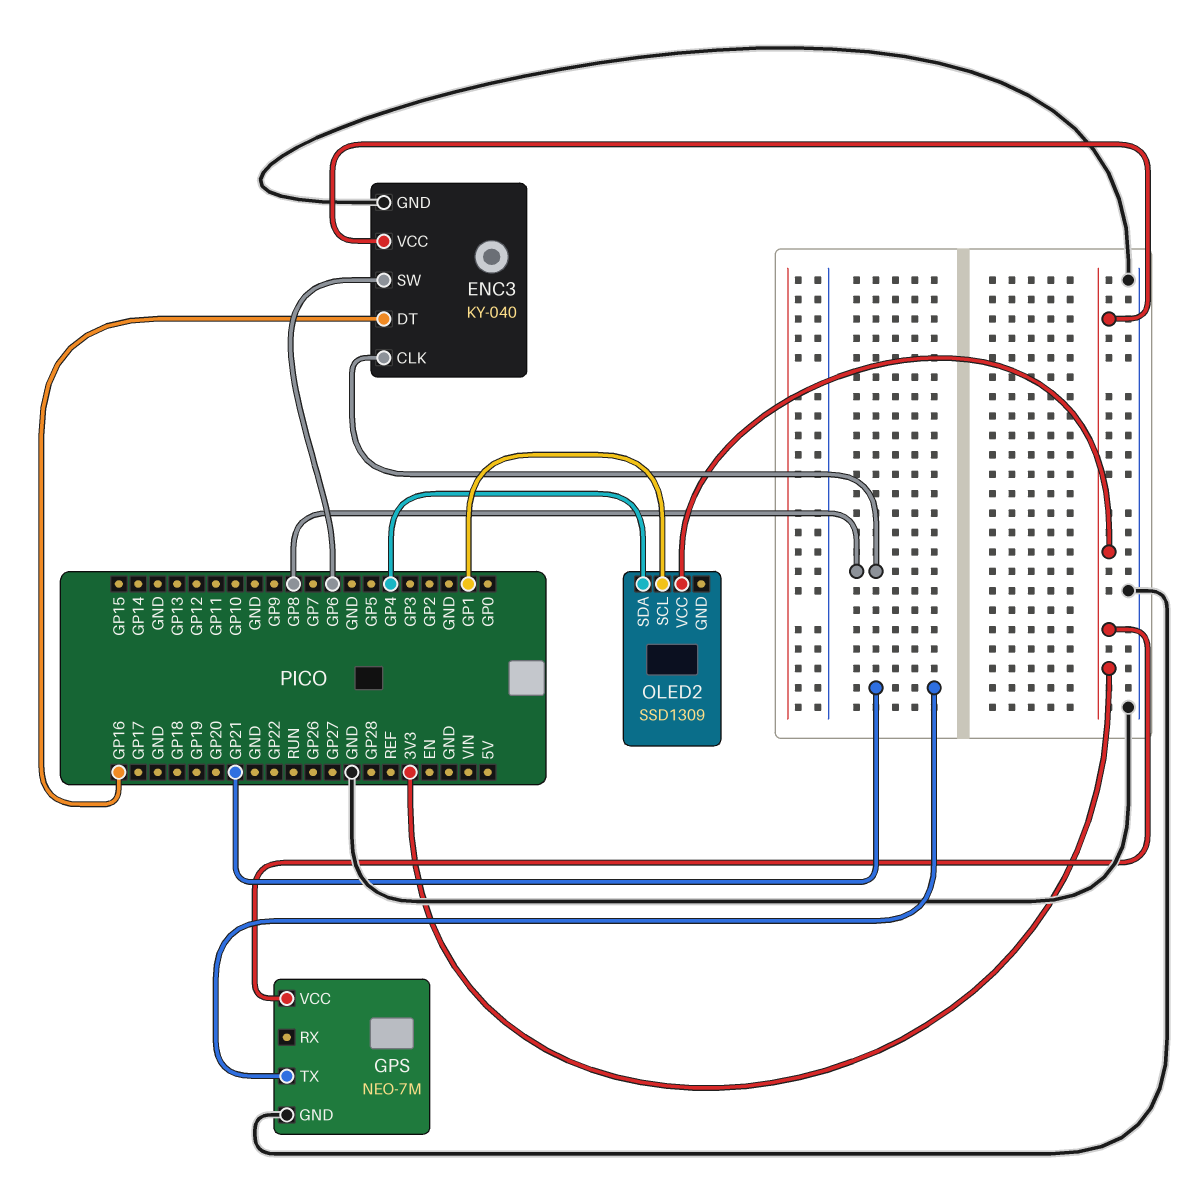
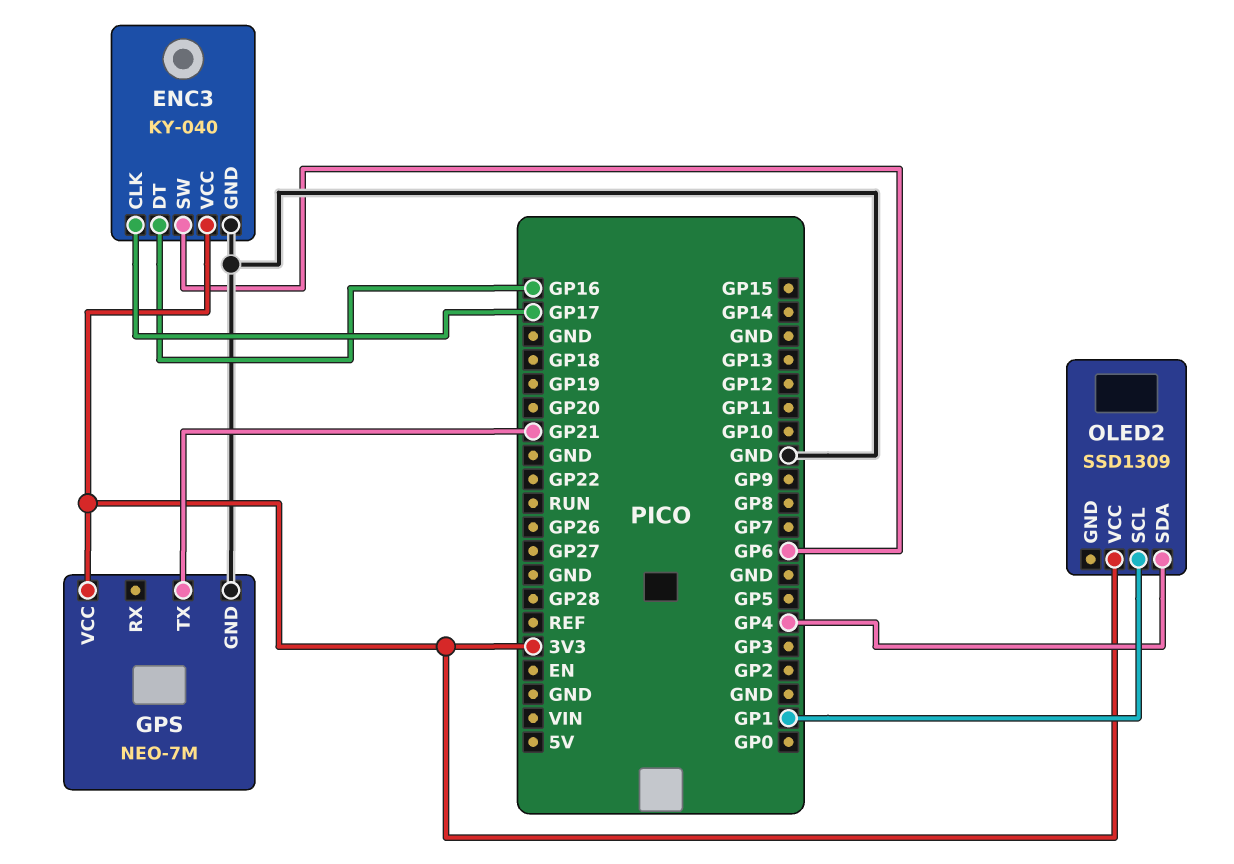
ENC3 pin CLK: GP8 -> GP17

